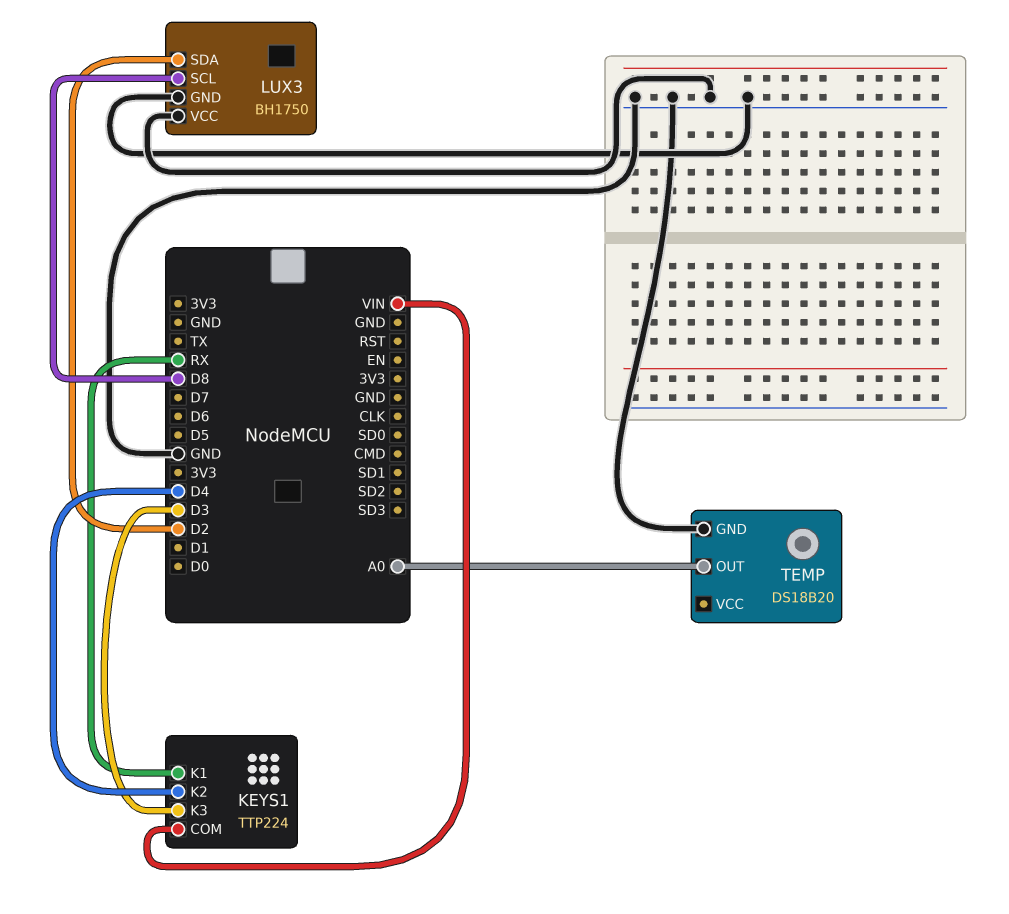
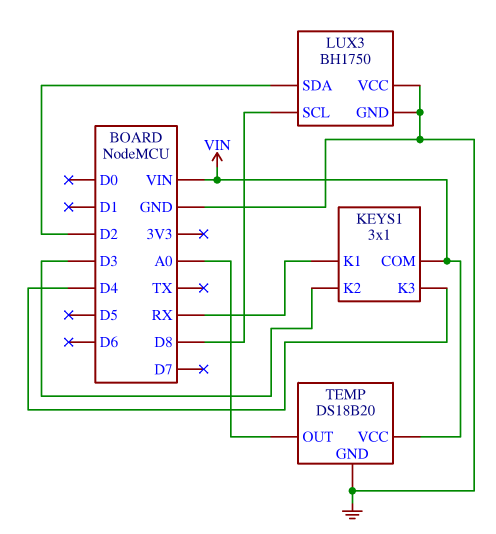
KEYS1: TTP224 -> 3x1
KEYS1 pin K2: D4 -> D3
KEYS1 pin K3: D3 -> D4
TEMP pin VCC: none -> VIN

